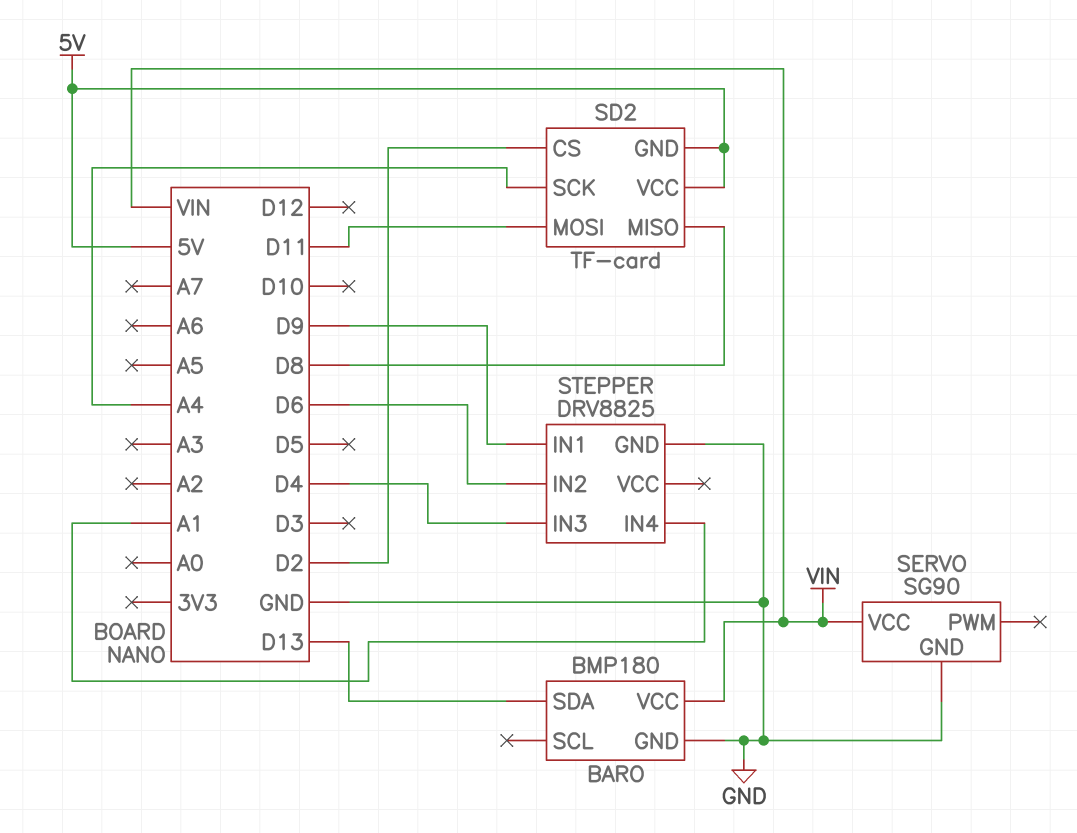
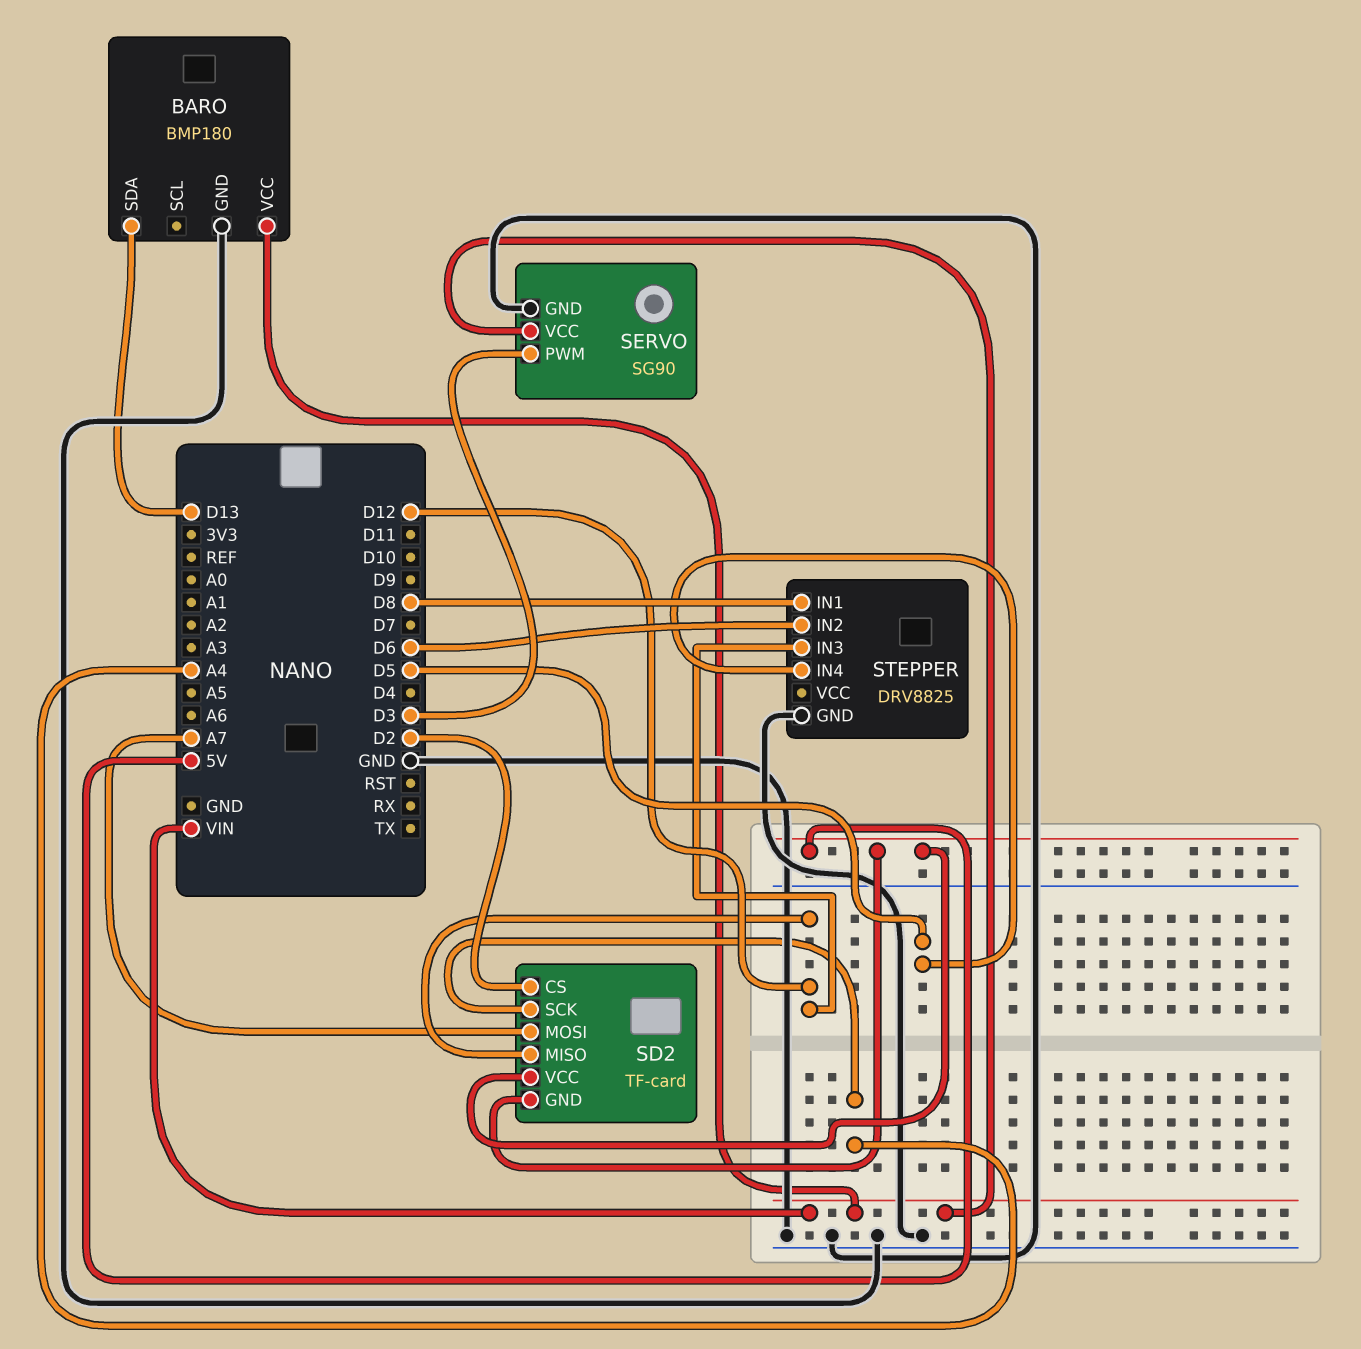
SD2 pin MISO: D8 -> D12
SD2 pin MOSI: D11 -> A7
SERVO pin PWM: none -> D3
STEPPER pin IN1: D9 -> D8
STEPPER pin IN3: D4 -> D12
STEPPER pin IN4: A1 -> D5

